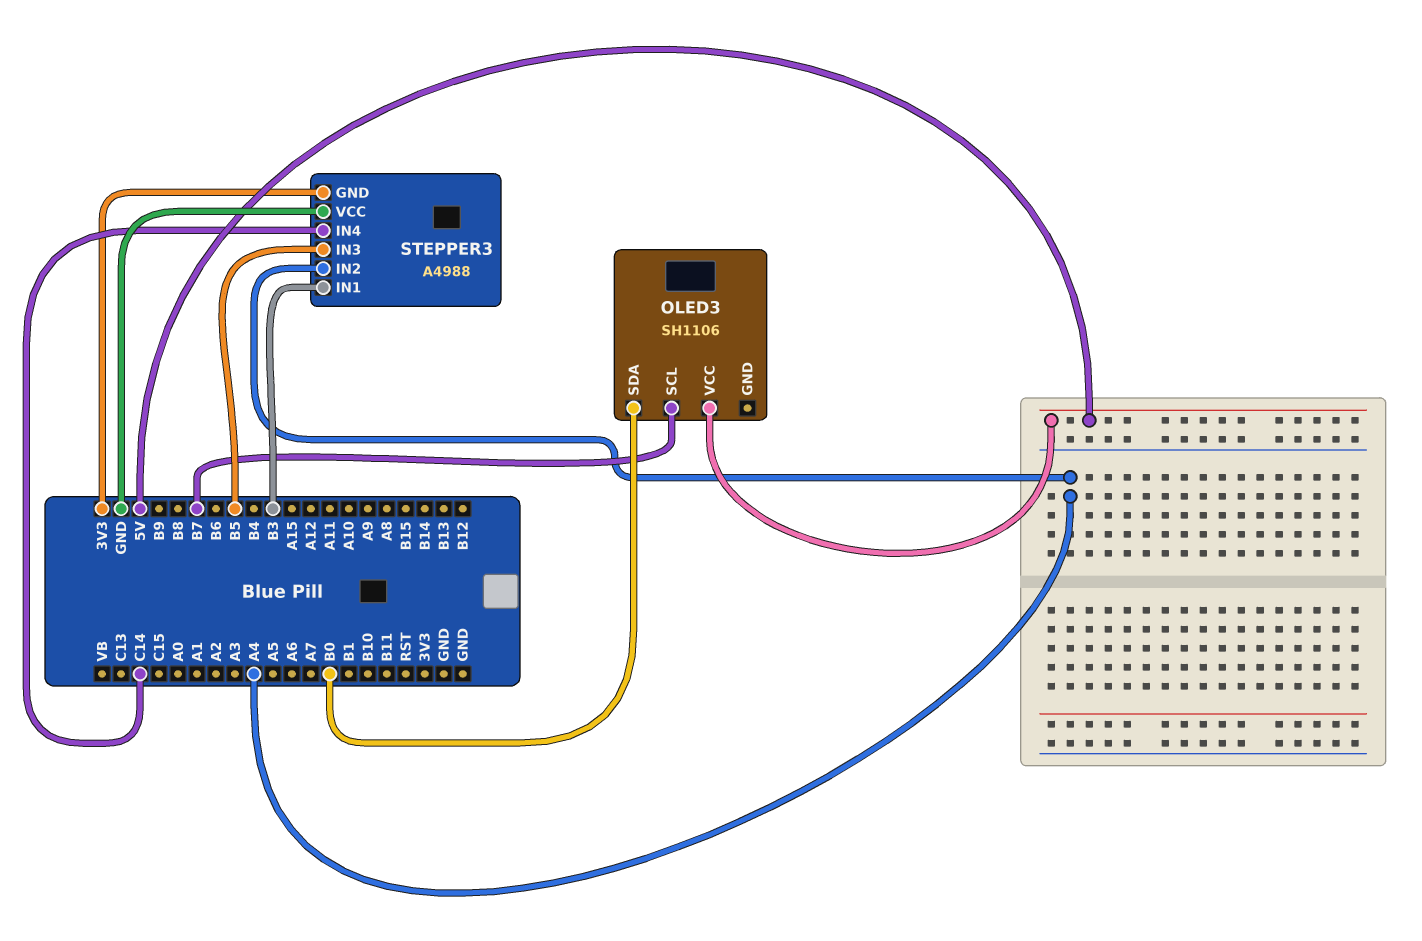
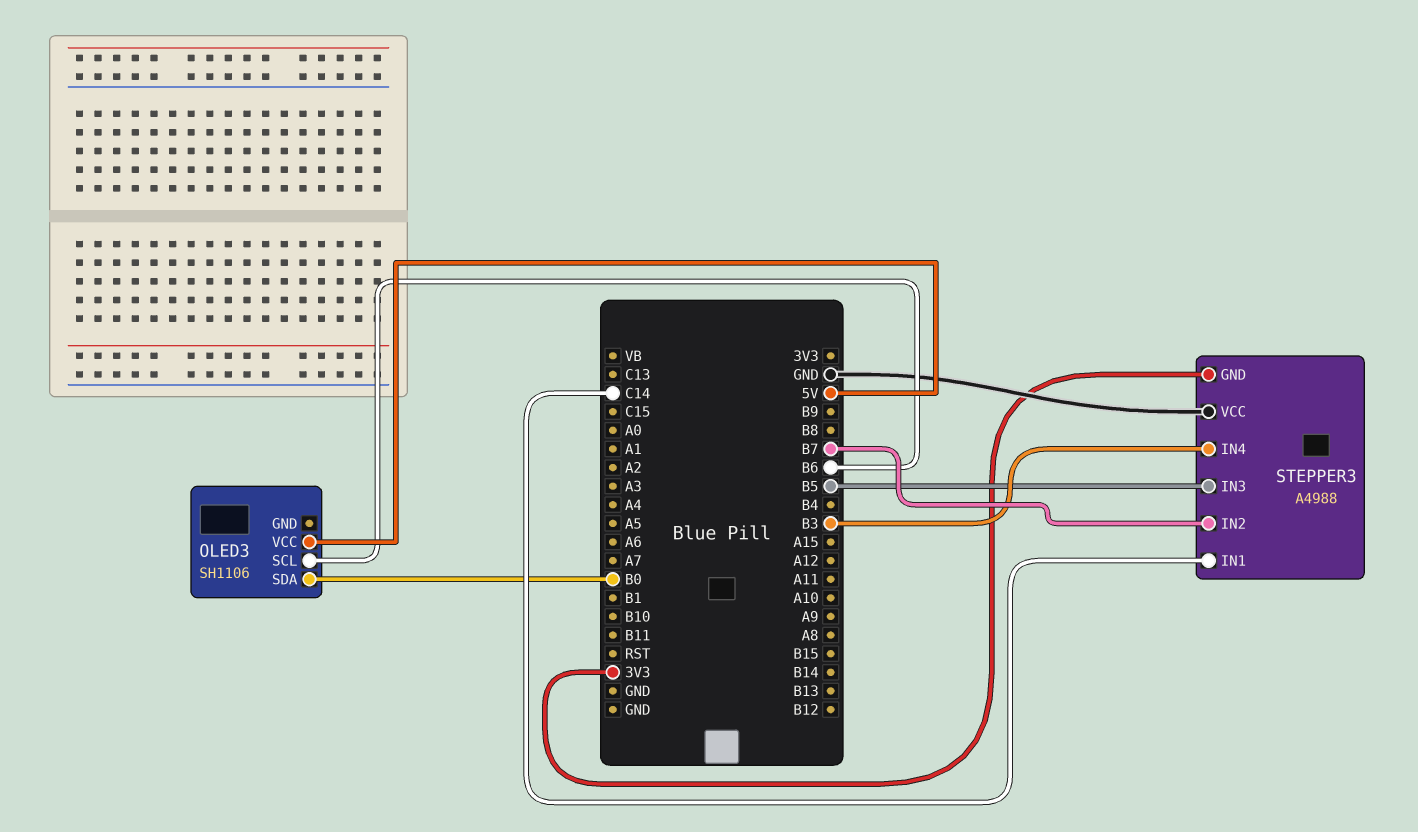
OLED3 pin SCL: B7 -> B6
STEPPER3 pin IN1: B3 -> C14
STEPPER3 pin IN2: A4 -> B7
STEPPER3 pin IN4: C14 -> B3

